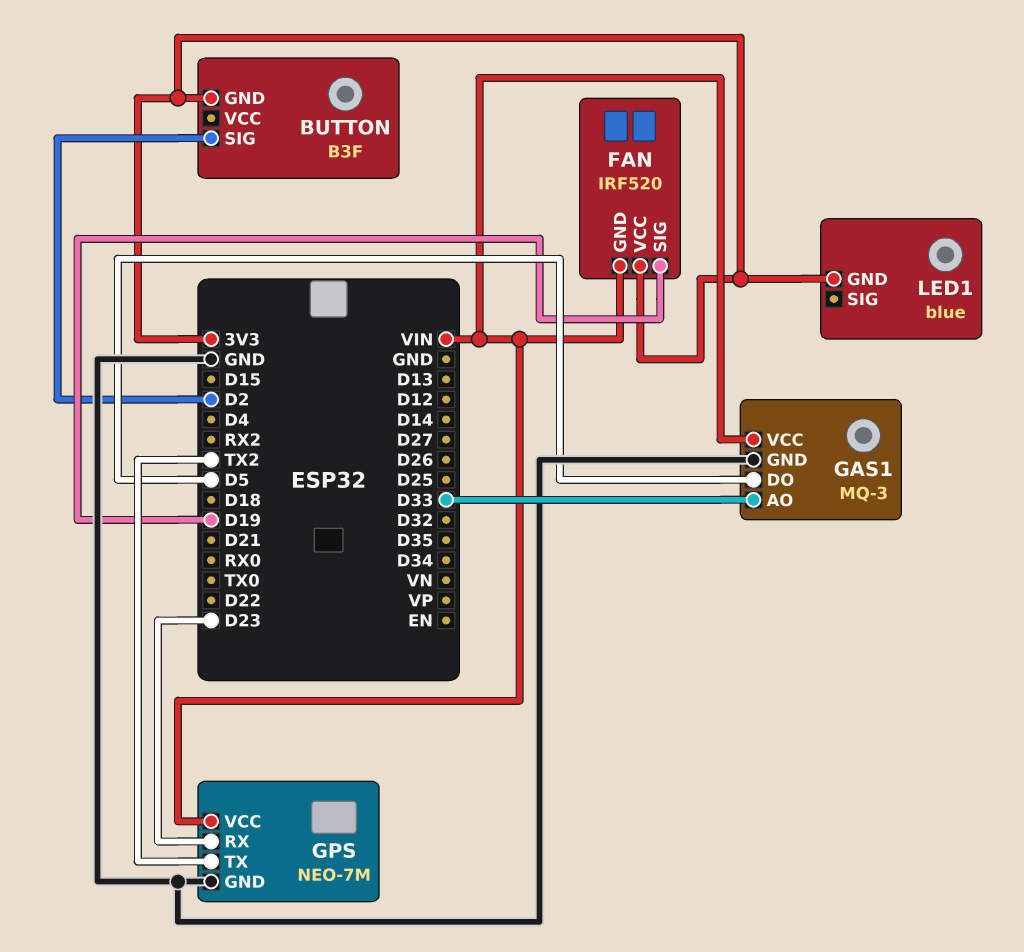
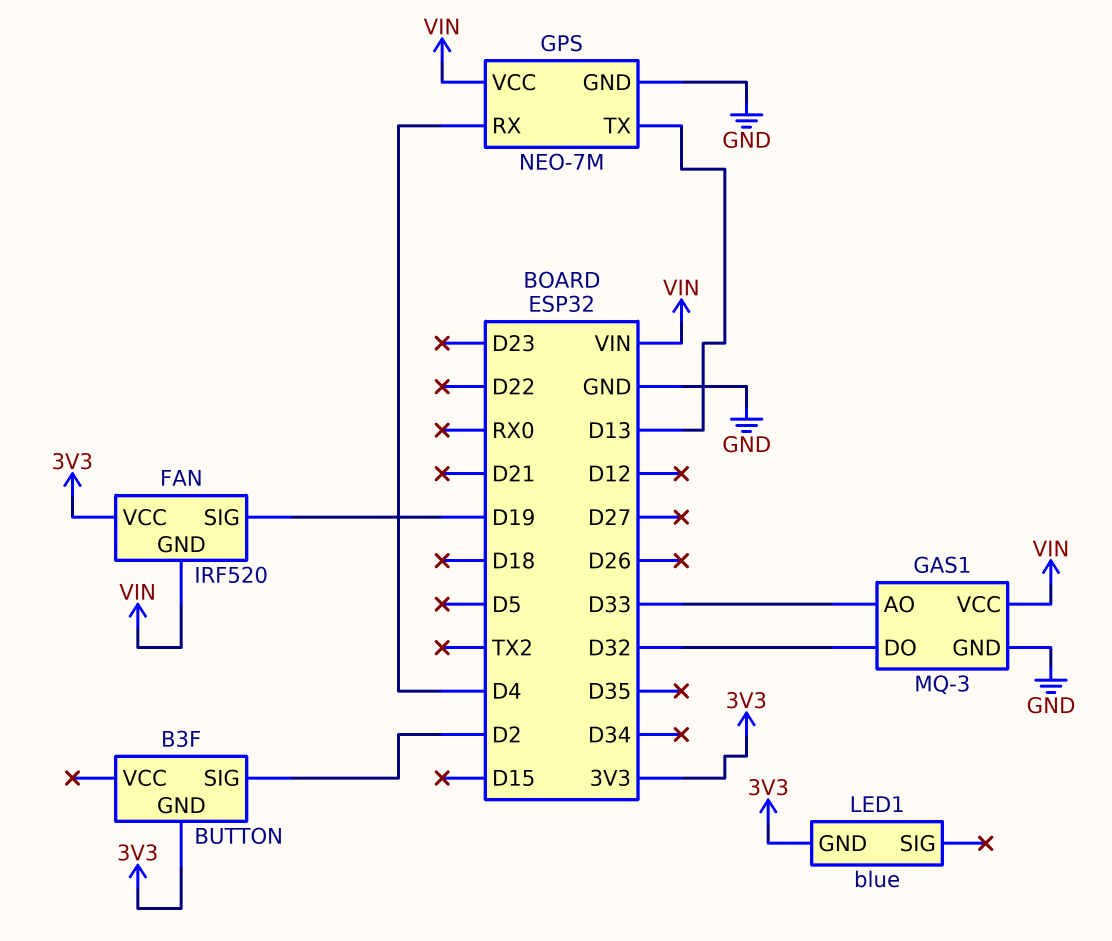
GAS1 pin DO: D5 -> D32
GPS pin RX: D23 -> D4
GPS pin TX: TX2 -> D13

